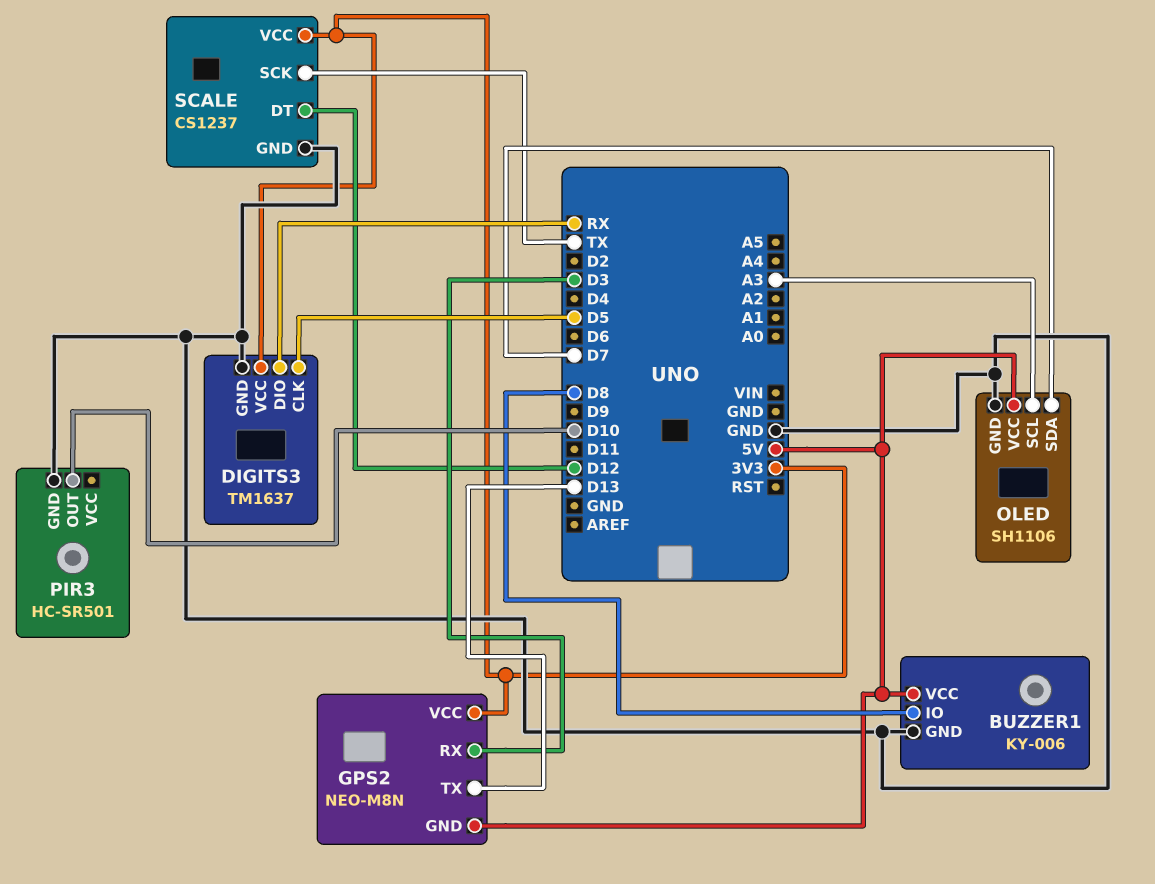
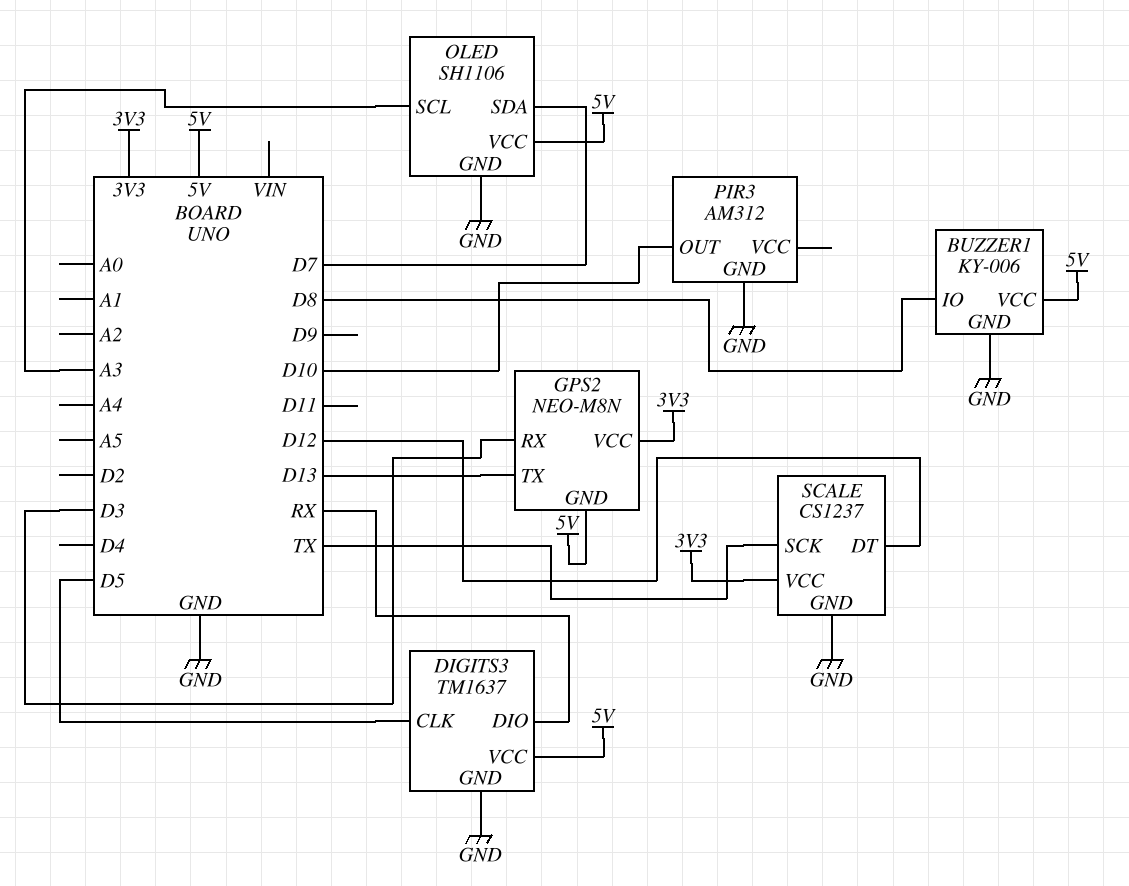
DIGITS3 pin VCC: 3V3 -> 5V
PIR3: HC-SR501 -> AM312

